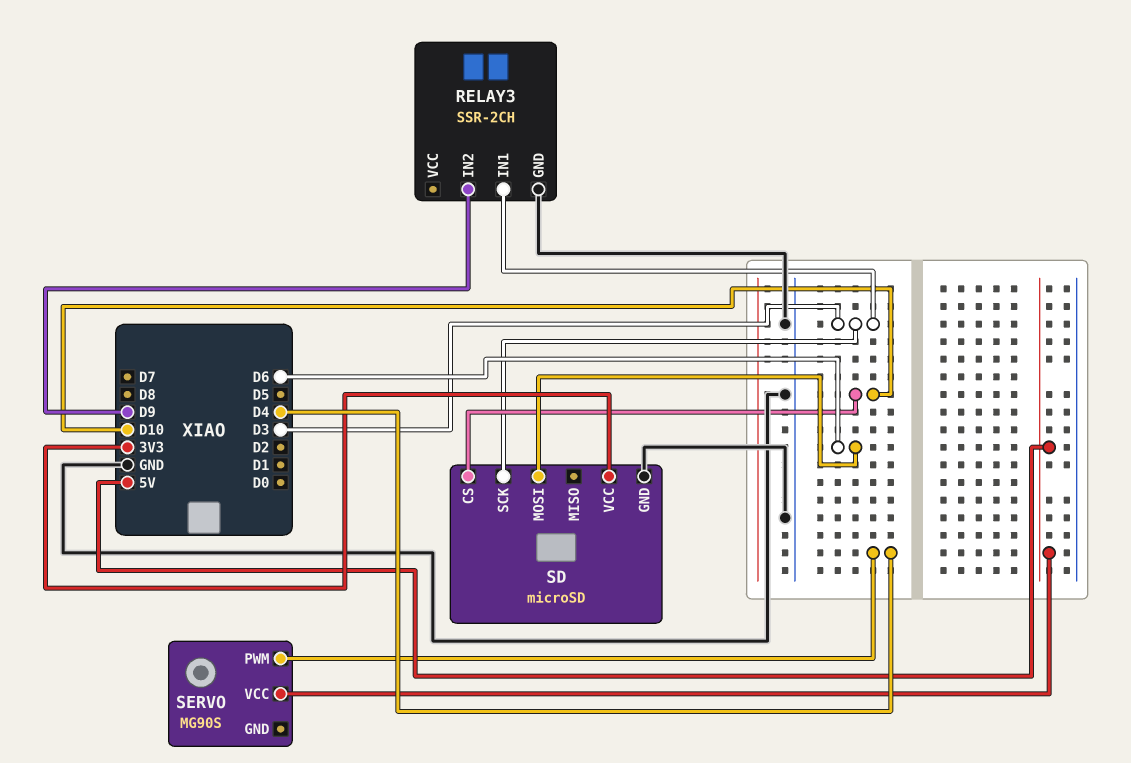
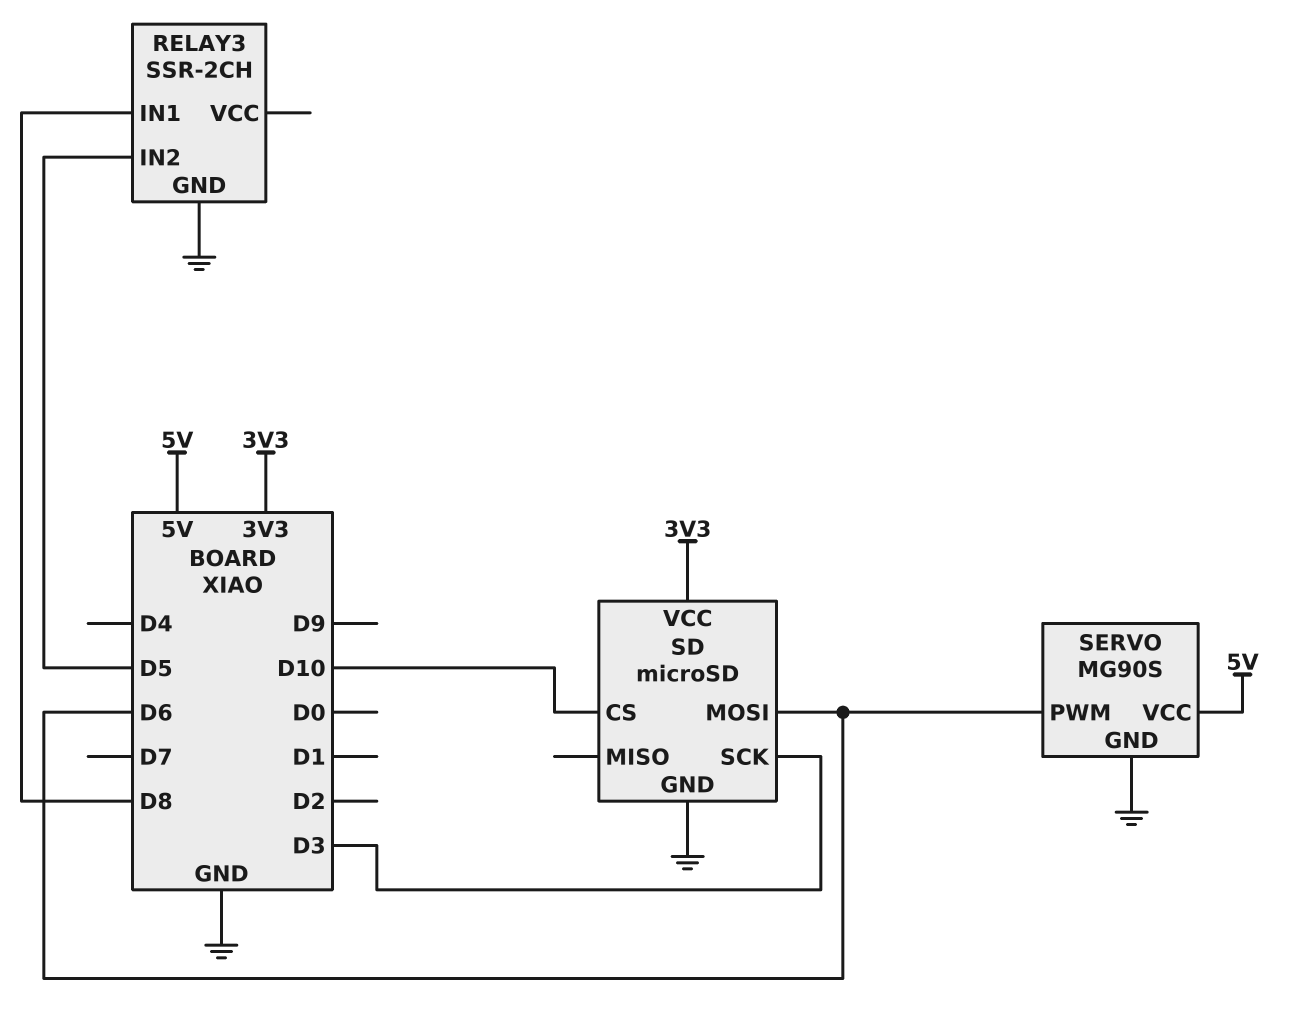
RELAY3 pin IN1: D3 -> D8
RELAY3 pin IN2: D9 -> D5
SERVO pin GND: none -> GND
SERVO pin PWM: D4 -> D6

